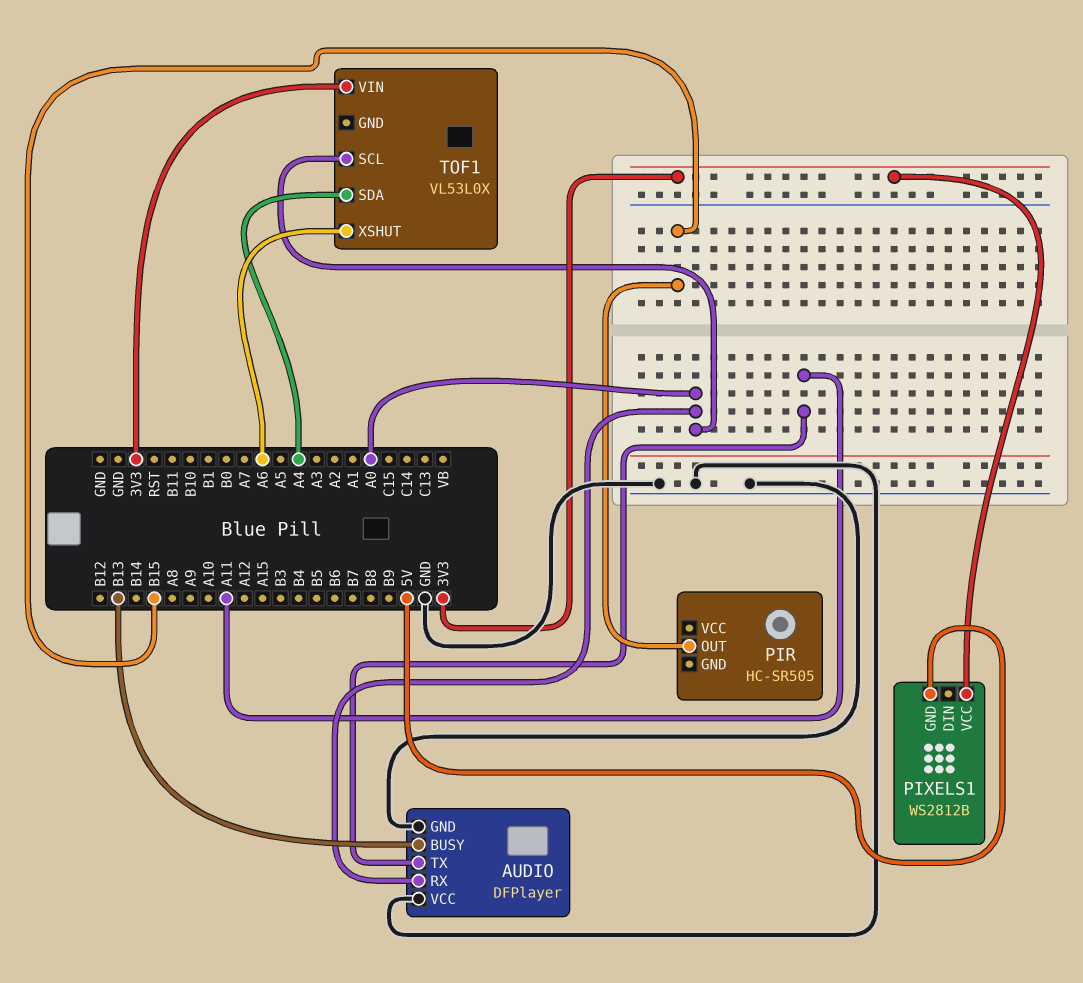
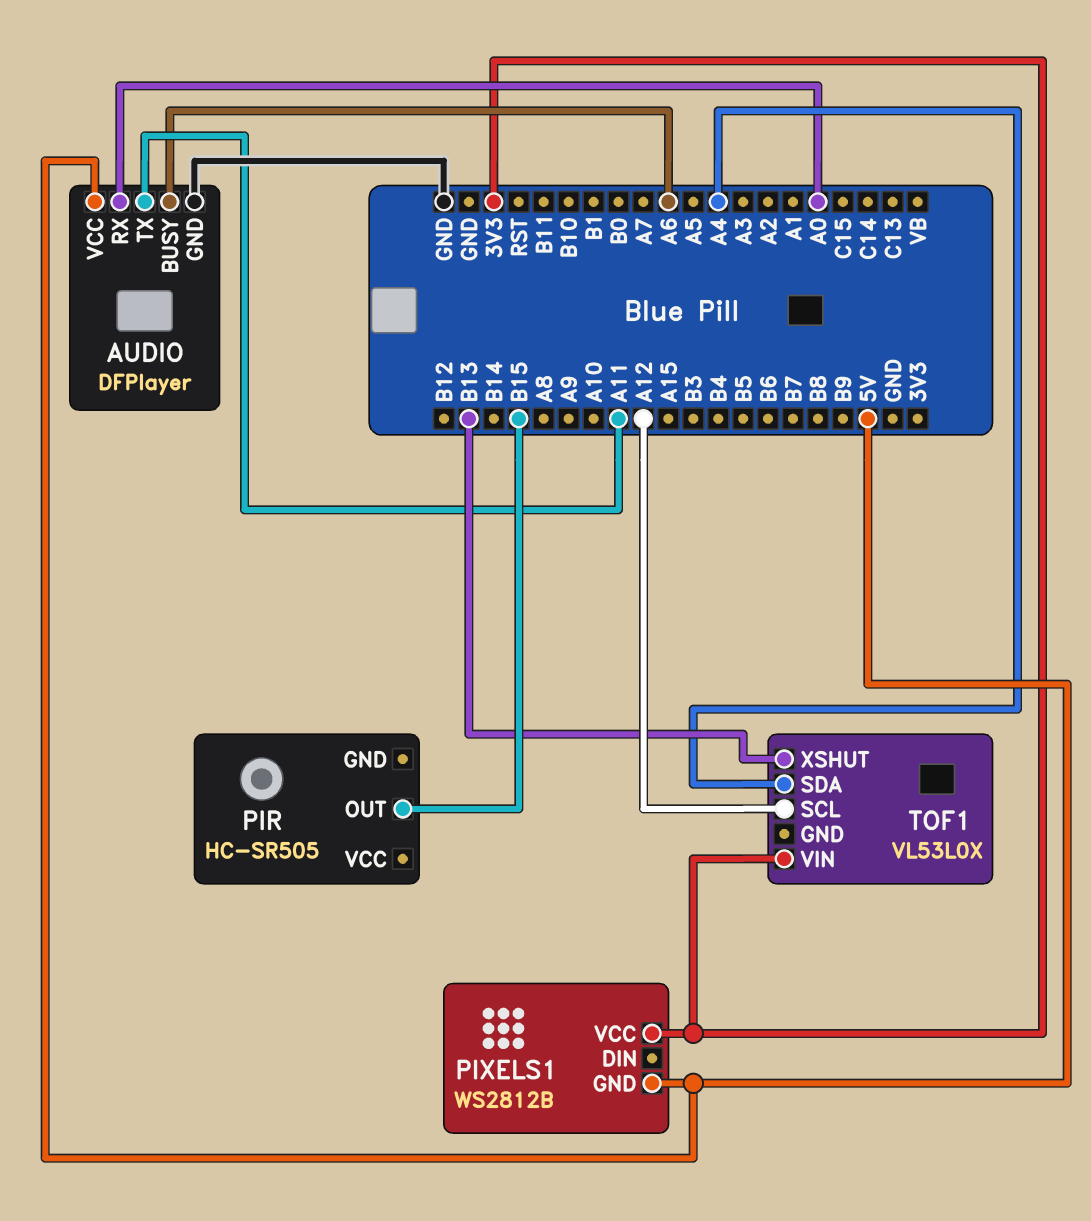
AUDIO pin BUSY: B13 -> A6
AUDIO pin VCC: GND -> 5V
TOF1 pin SCL: A0 -> A12
TOF1 pin XSHUT: A6 -> B13

